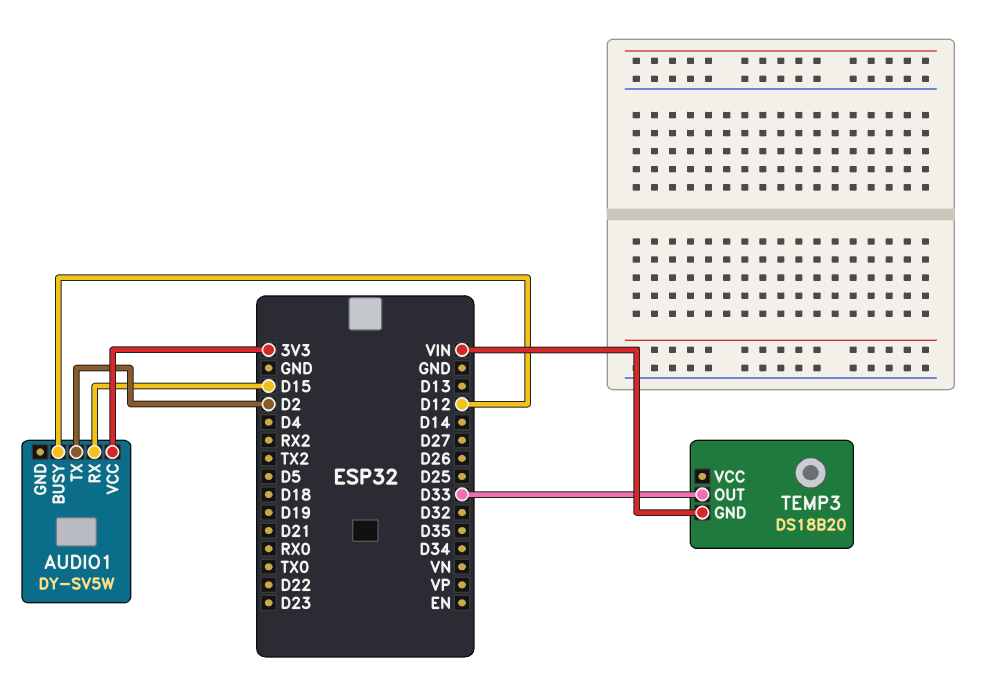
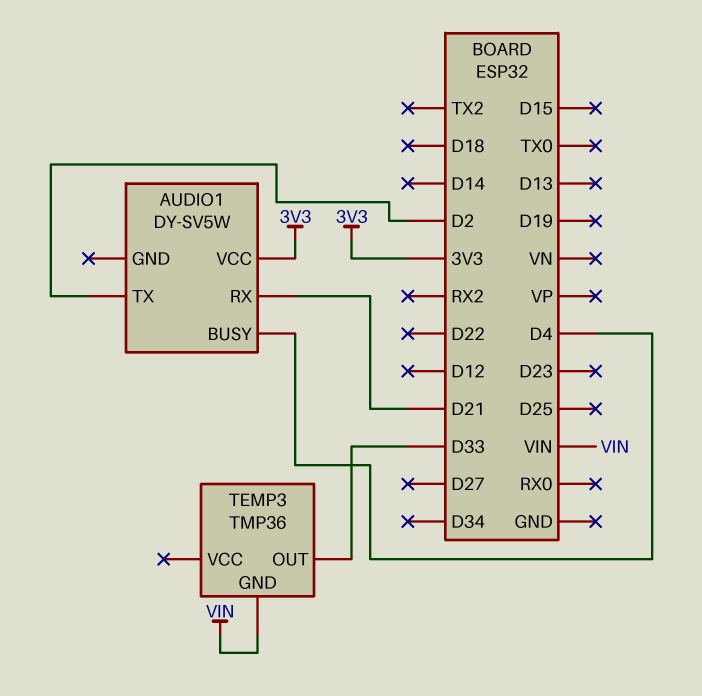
AUDIO1 pin BUSY: D12 -> D4
AUDIO1 pin RX: D15 -> D21
TEMP3: DS18B20 -> TMP36

